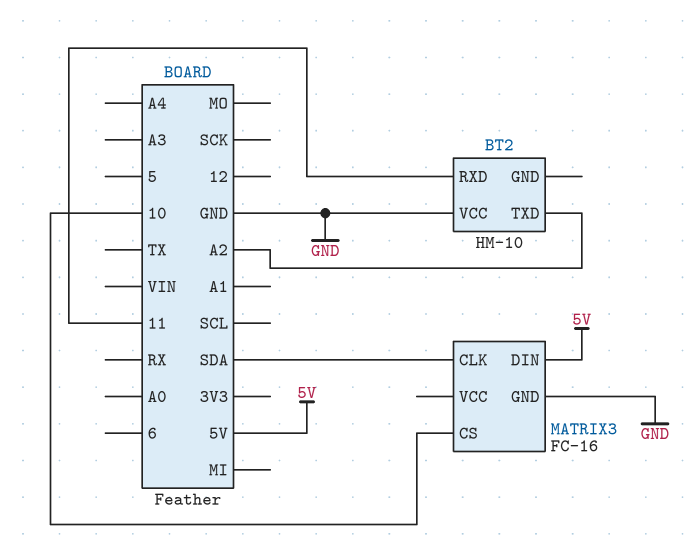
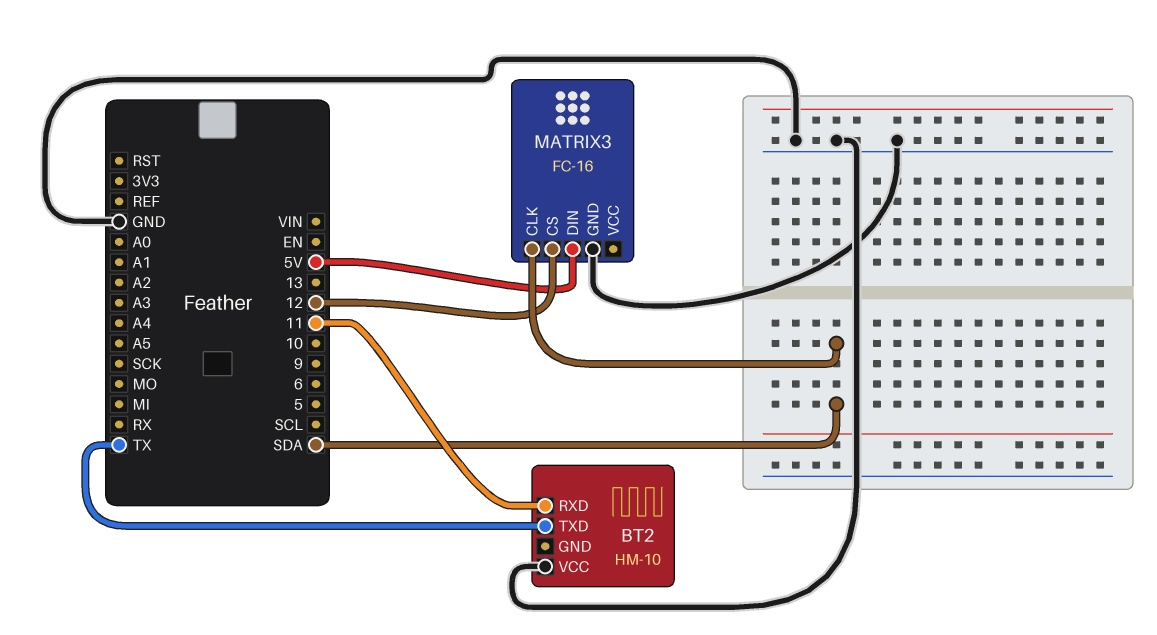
BT2 pin TXD: A2 -> TX
MATRIX3 pin CS: 10 -> 12

